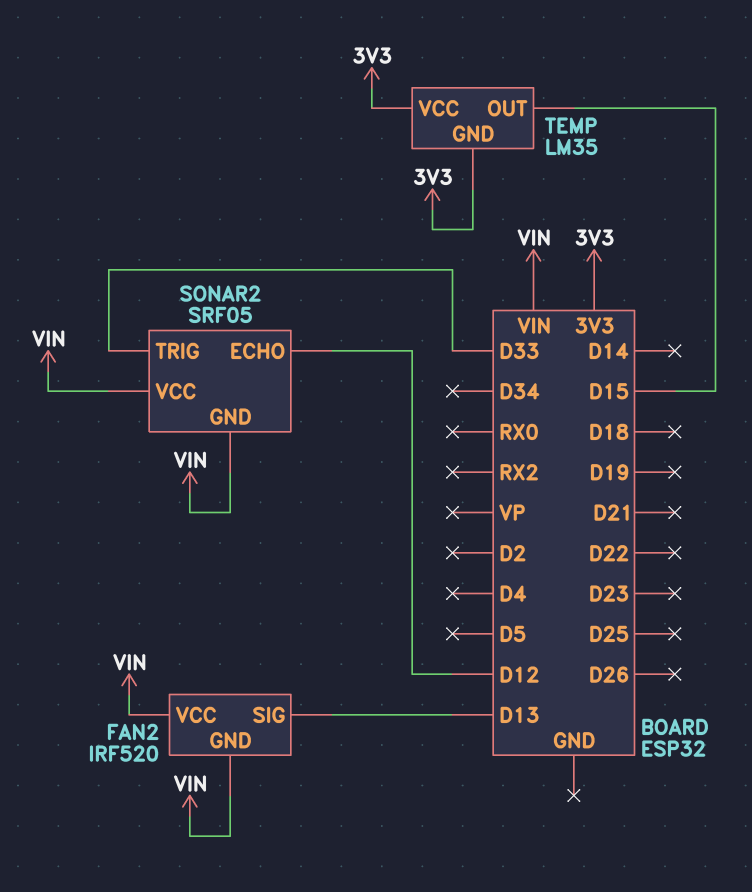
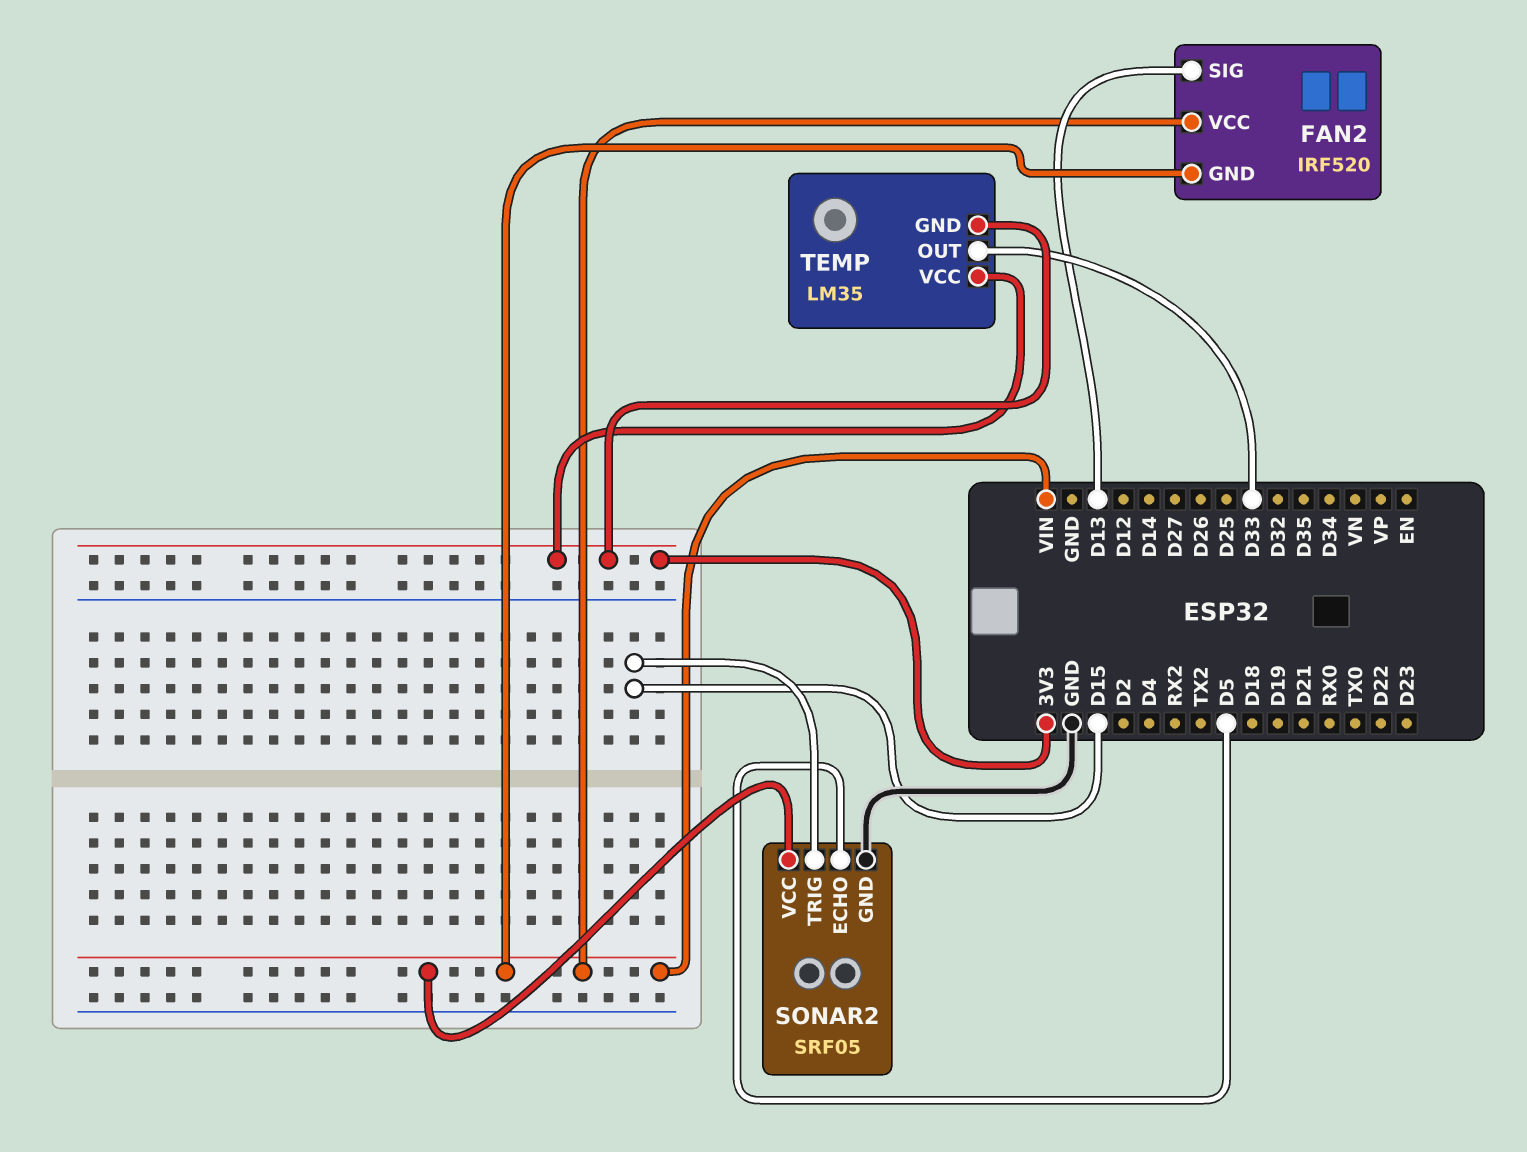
SONAR2 pin ECHO: D12 -> D5
SONAR2 pin GND: VIN -> GND
SONAR2 pin TRIG: D33 -> D15
TEMP pin OUT: D15 -> D33

